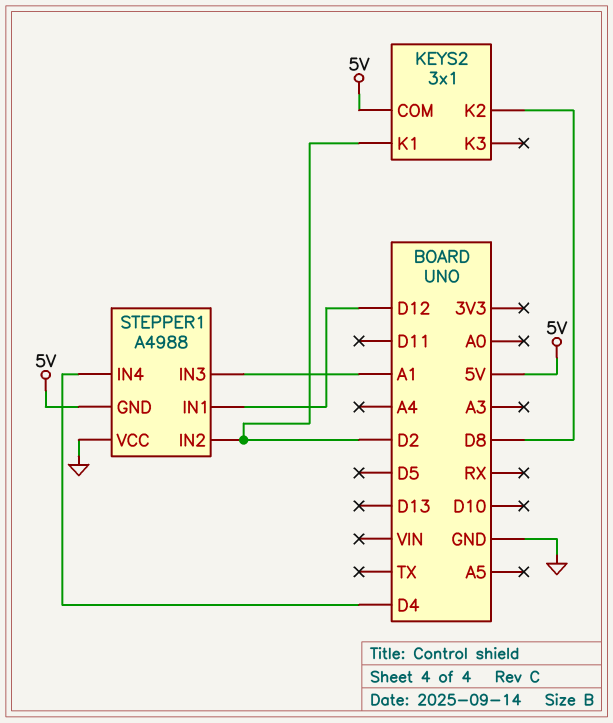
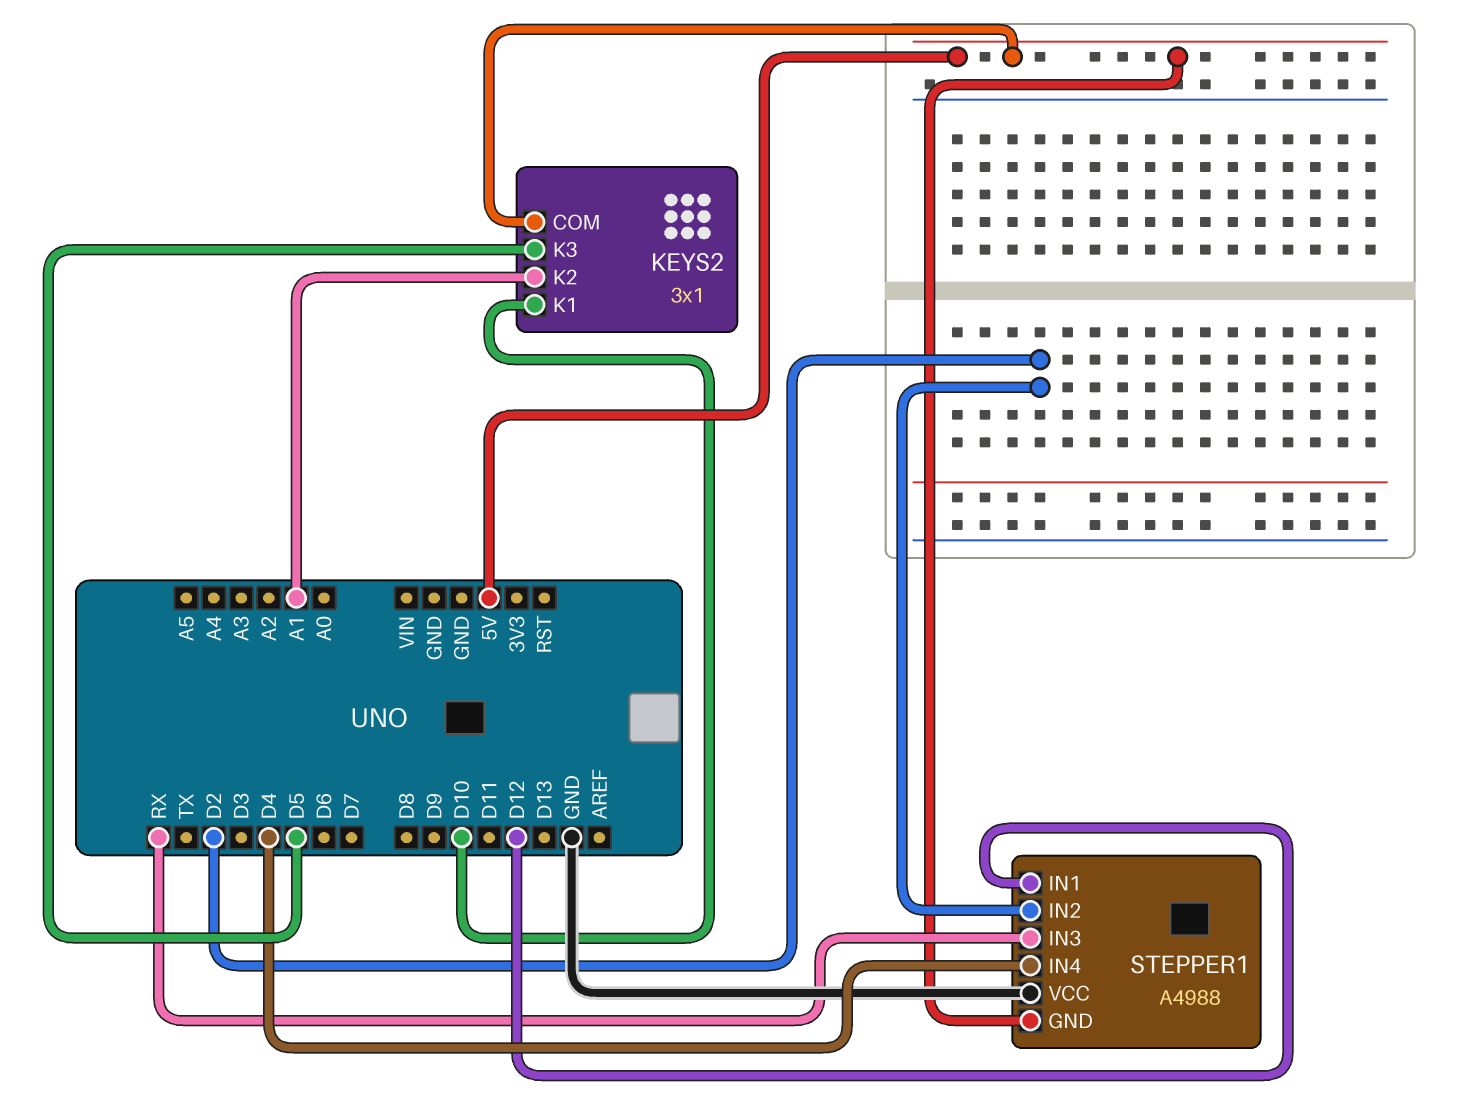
KEYS2 pin K1: D2 -> D10
KEYS2 pin K2: D8 -> A1
KEYS2 pin K3: none -> D5
STEPPER1 pin IN3: A1 -> RX

